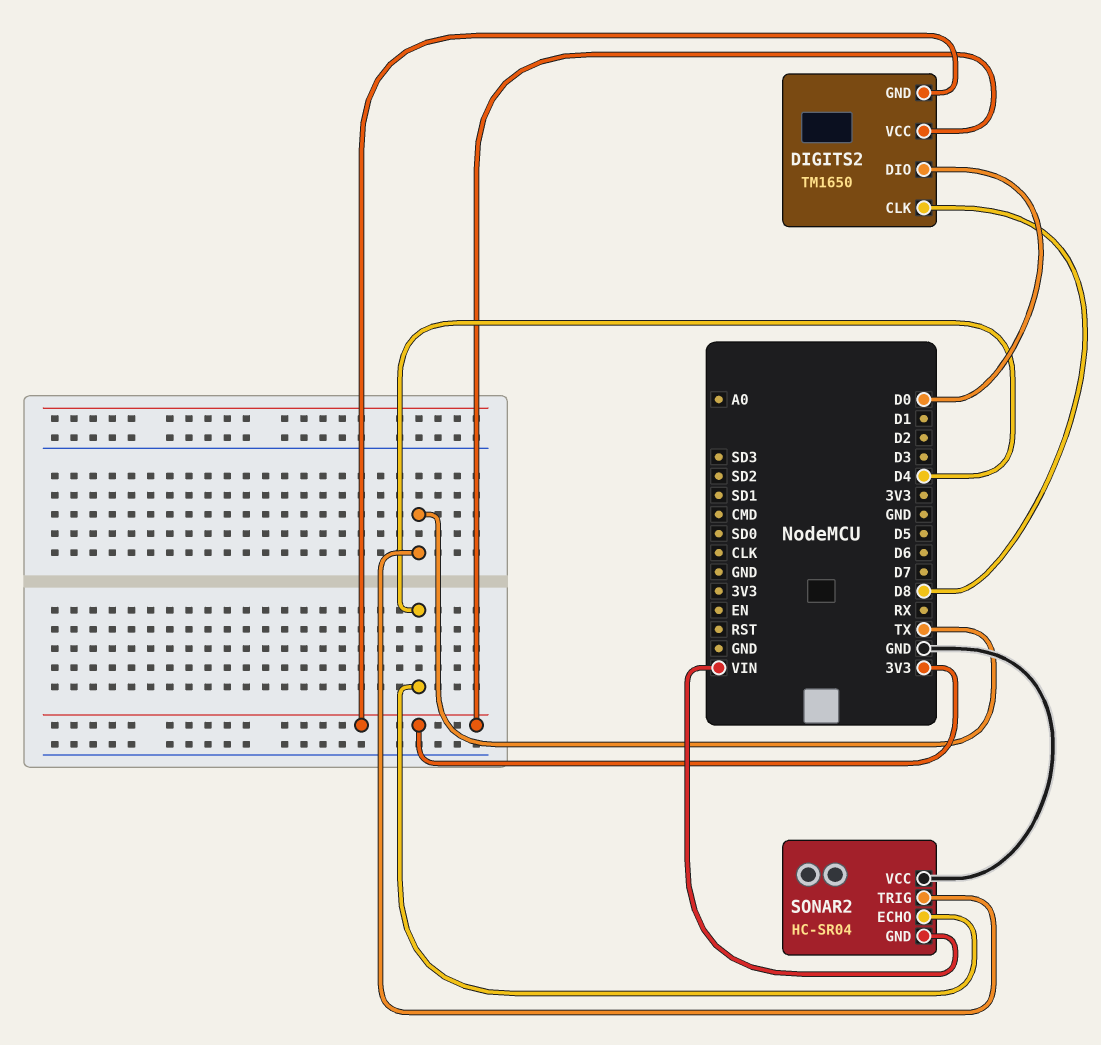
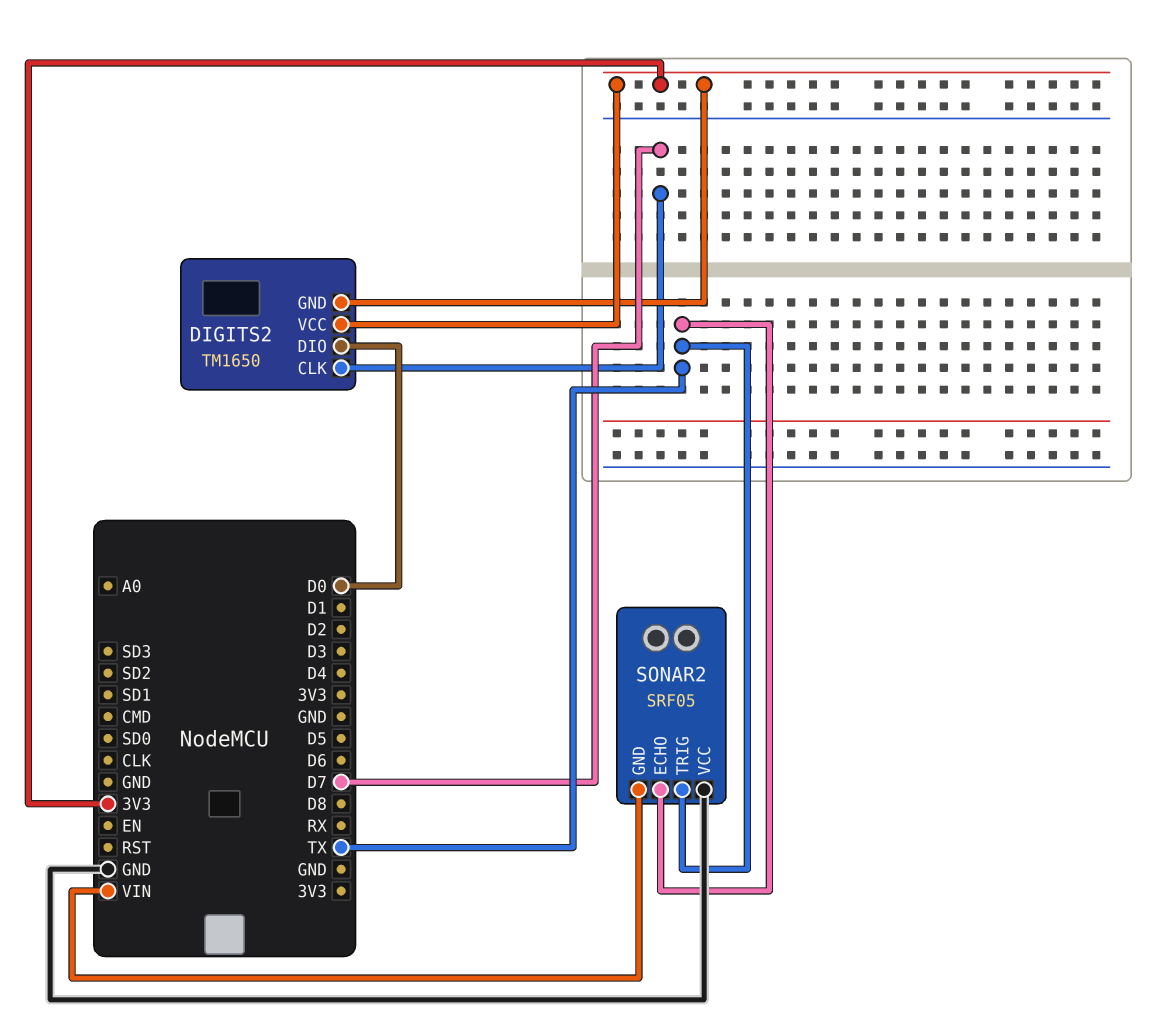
DIGITS2 pin CLK: D8 -> D7
SONAR2: HC-SR04 -> SRF05
SONAR2 pin ECHO: D4 -> TX

